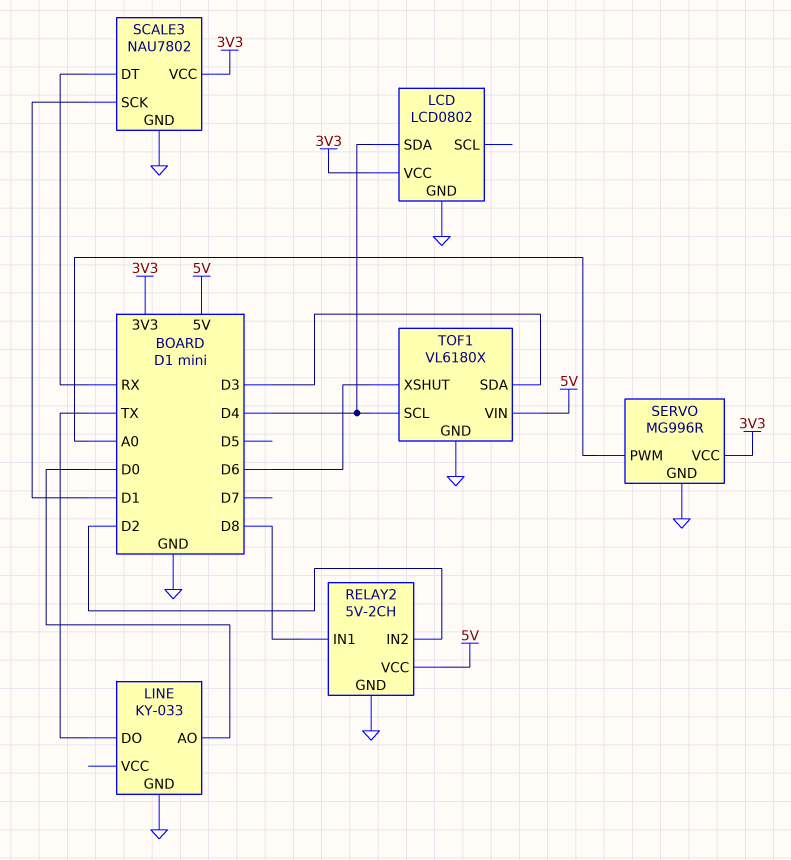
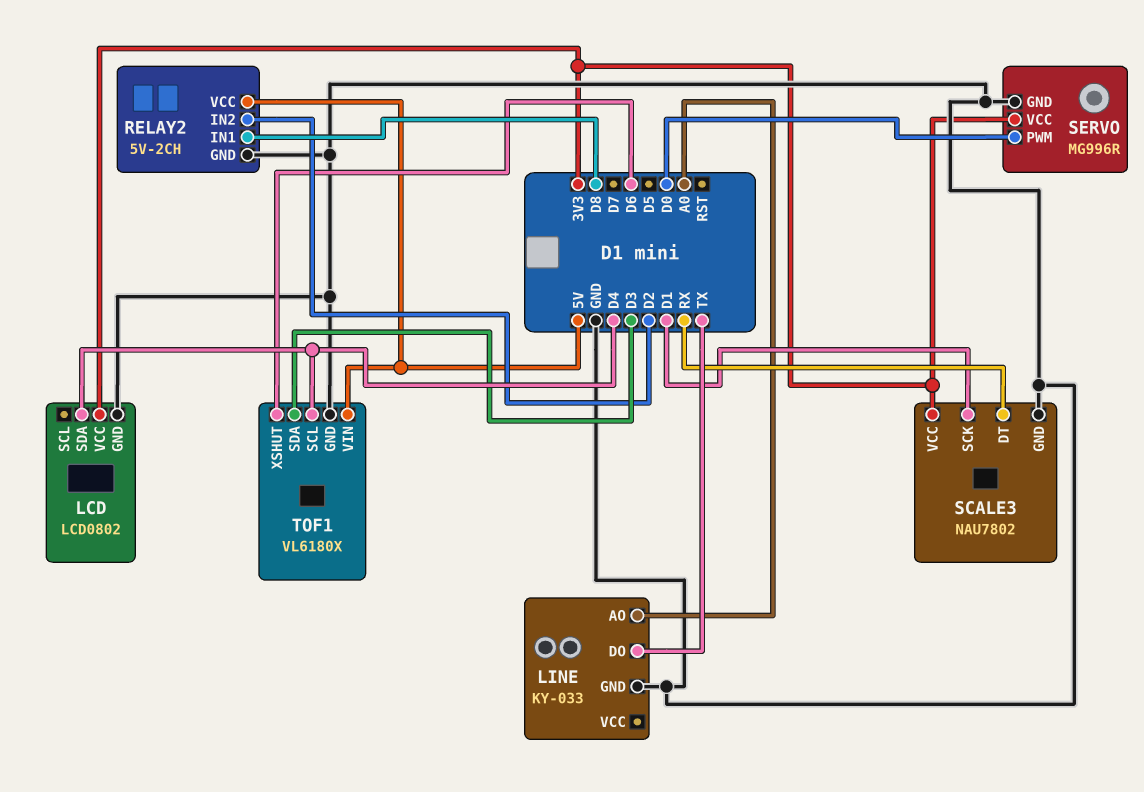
LINE pin AO: D0 -> A0
SERVO pin PWM: A0 -> D0

